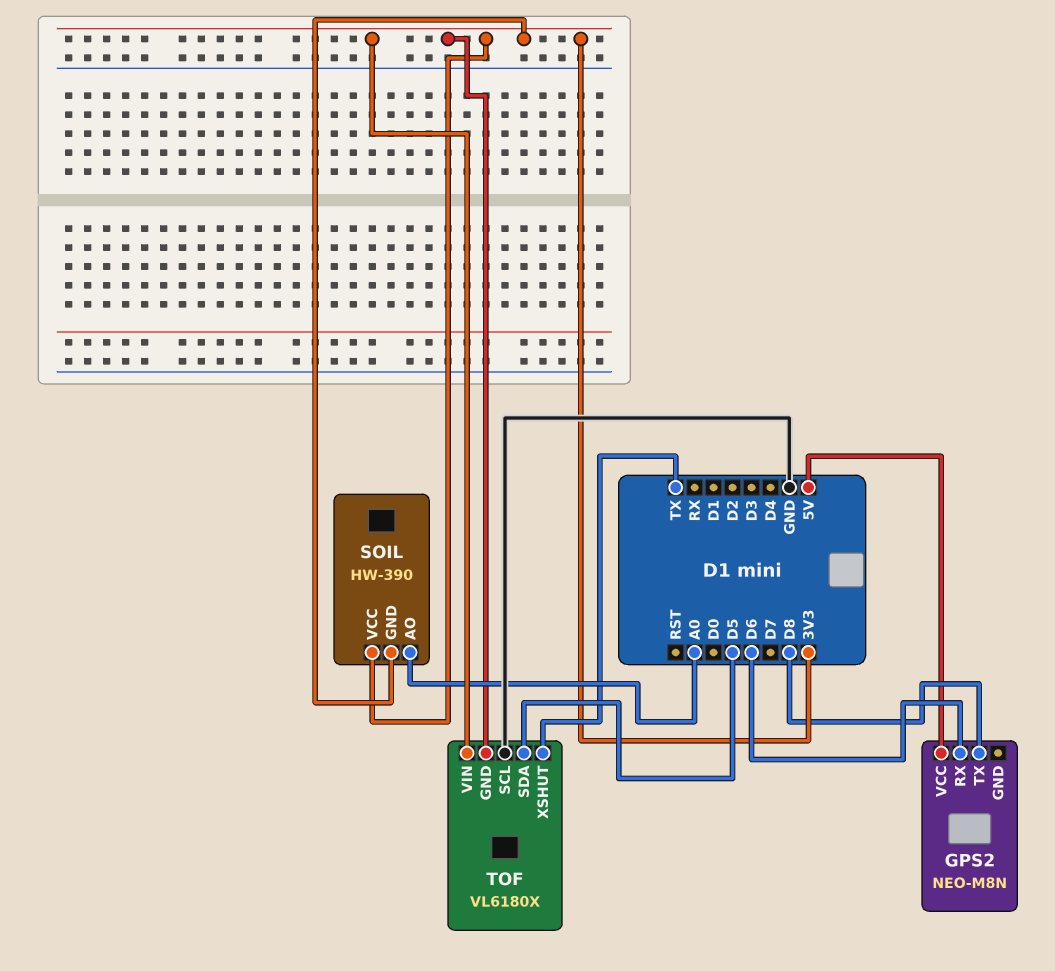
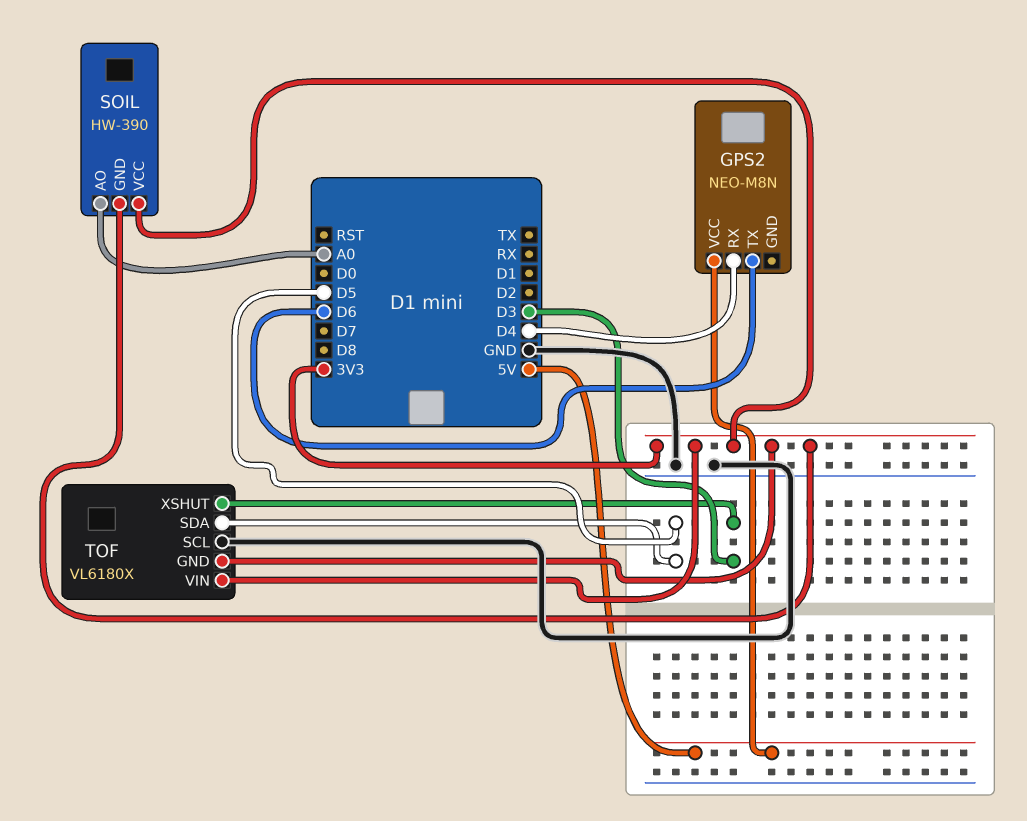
GPS2 pin RX: D6 -> D4
GPS2 pin TX: D8 -> D6
TOF pin XSHUT: TX -> D3

